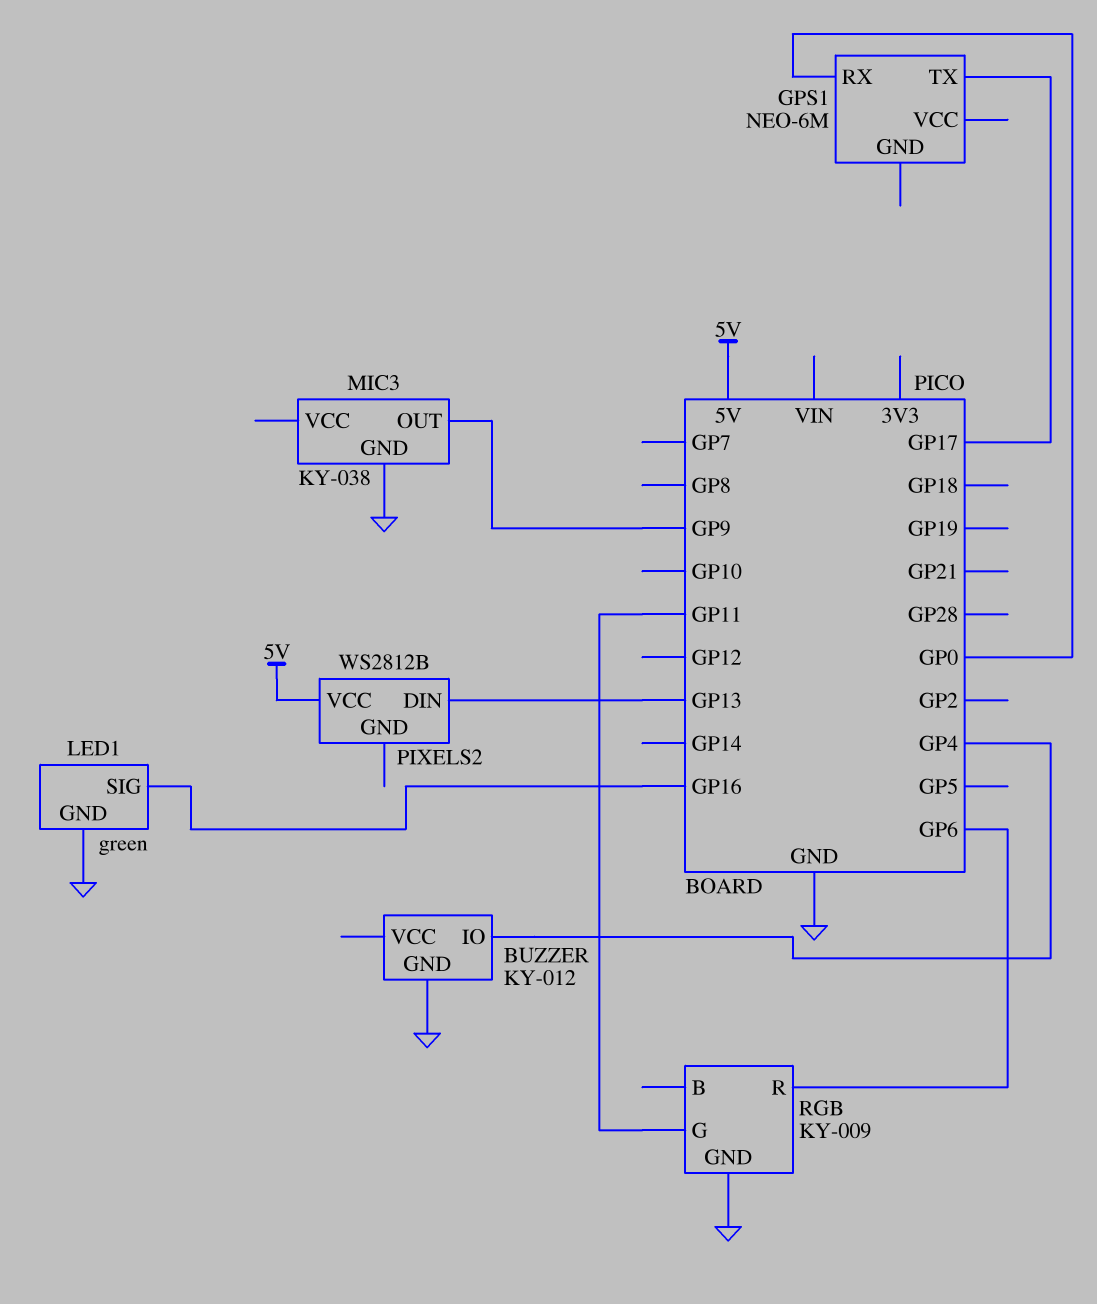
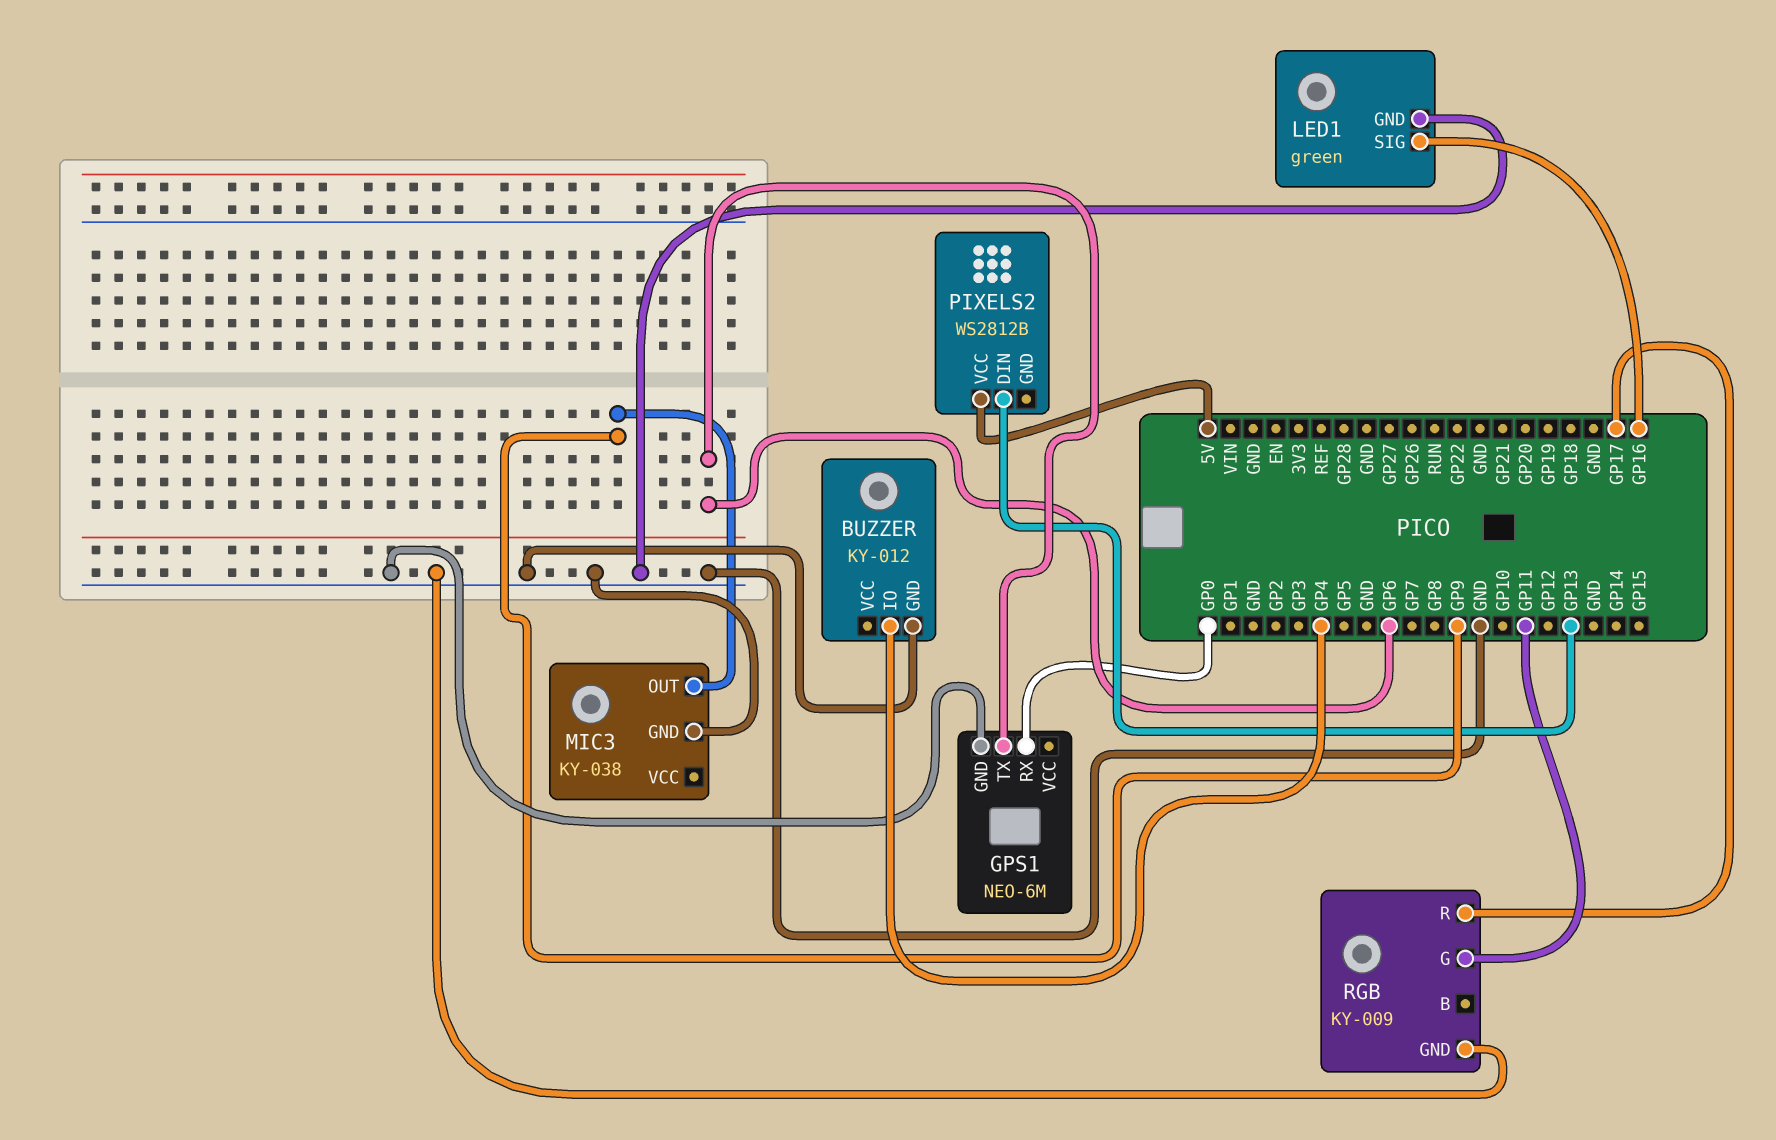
GPS1 pin GND: none -> GND
GPS1 pin TX: GP17 -> GP6
RGB pin R: GP6 -> GP17

